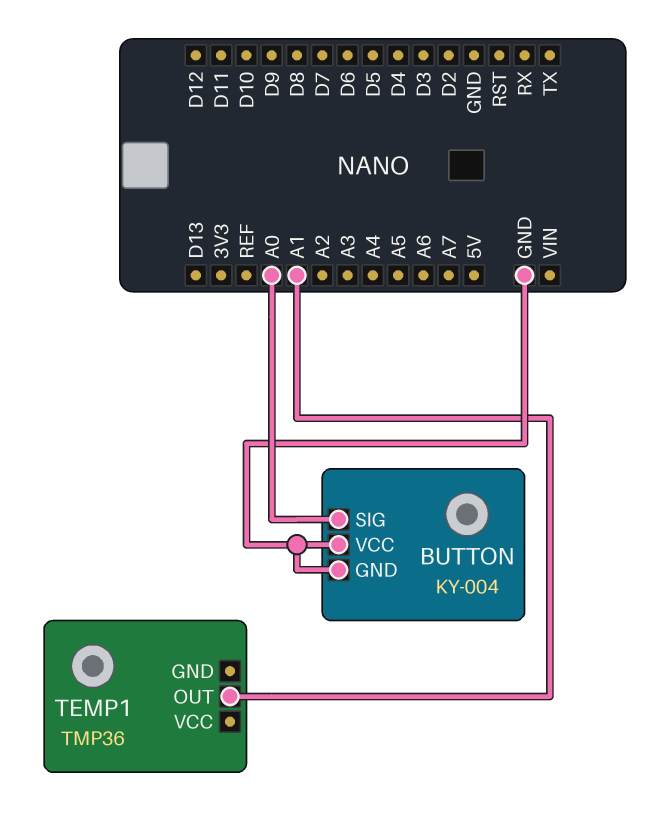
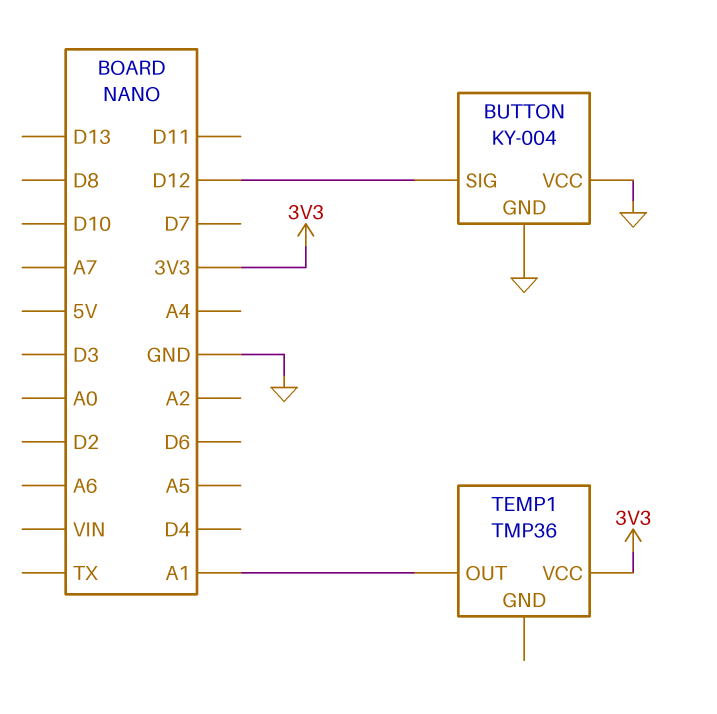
BUTTON pin SIG: A0 -> D12
TEMP1 pin VCC: none -> 3V3

